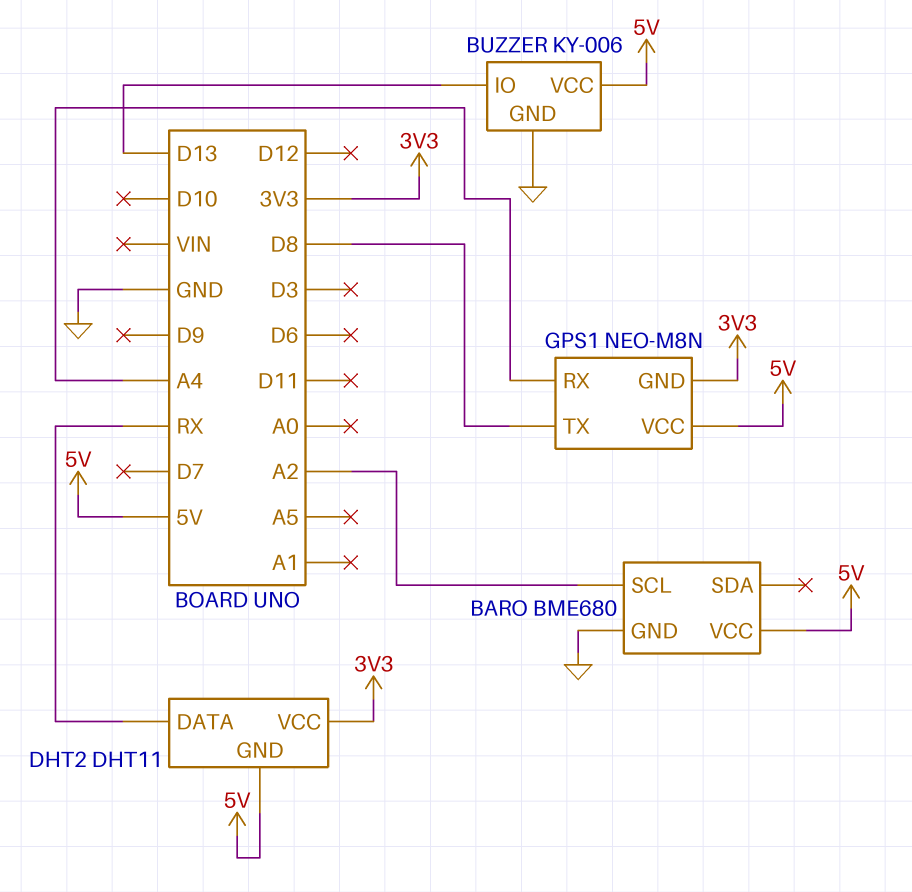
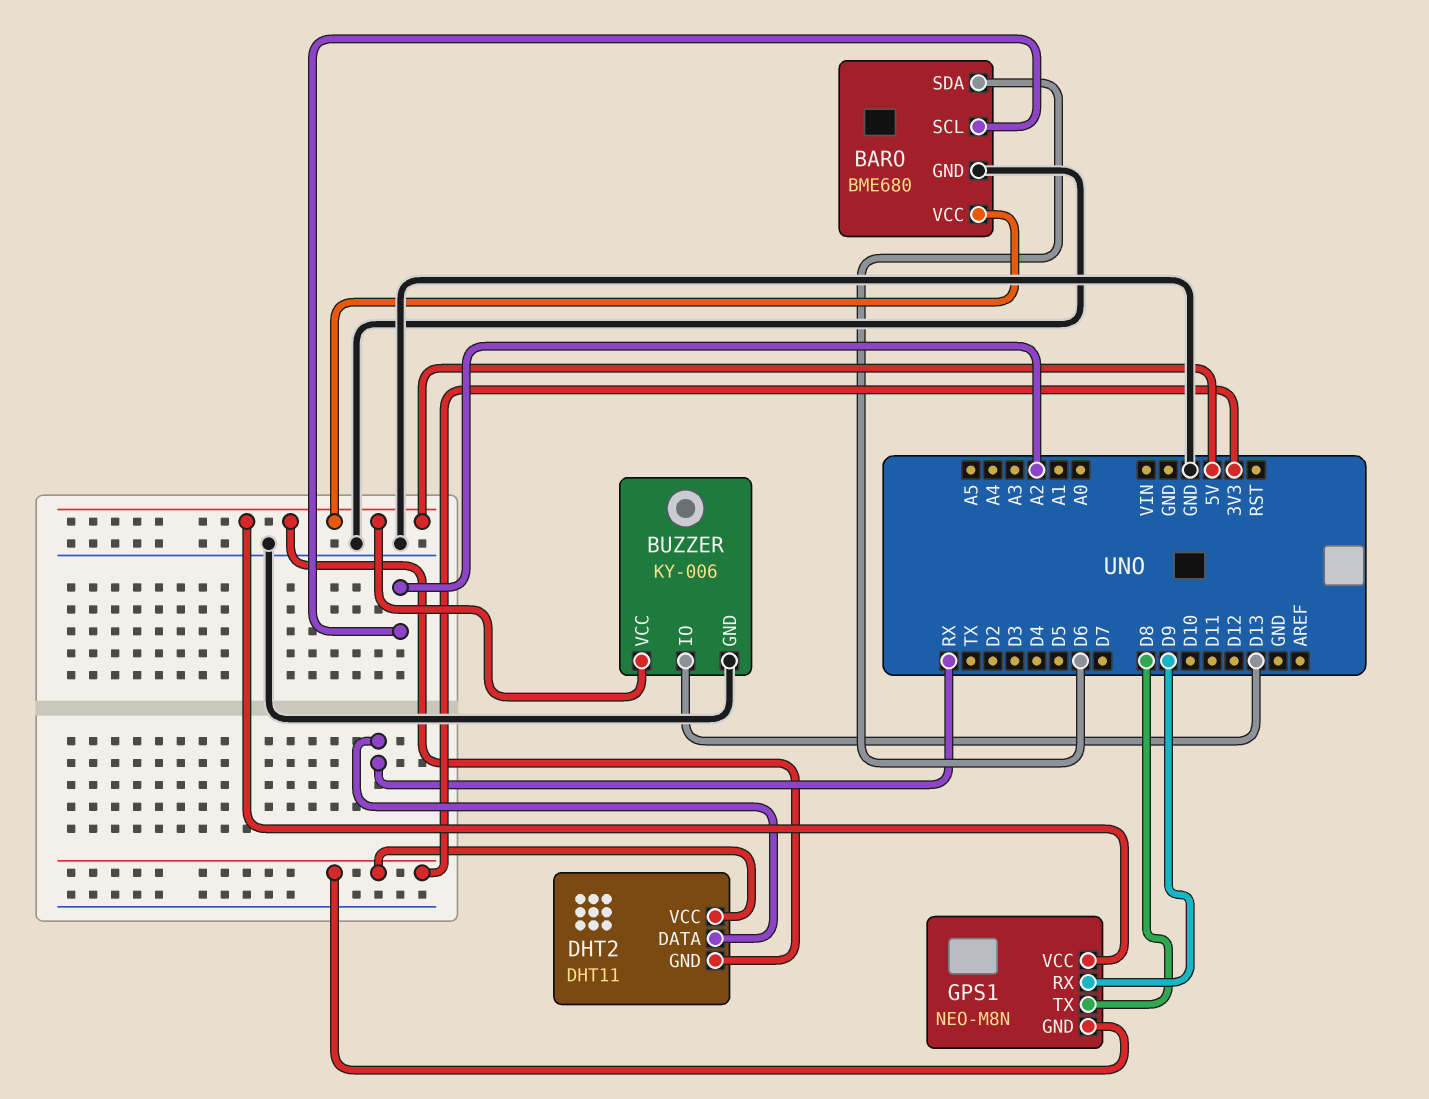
BARO pin SDA: none -> D6
GPS1 pin RX: A4 -> D9

